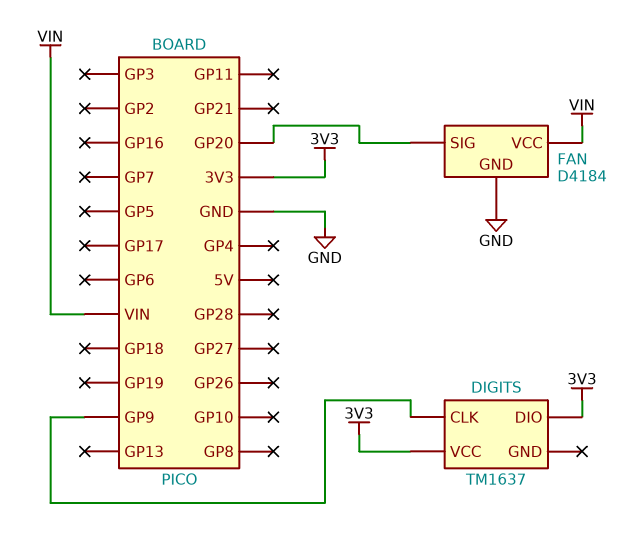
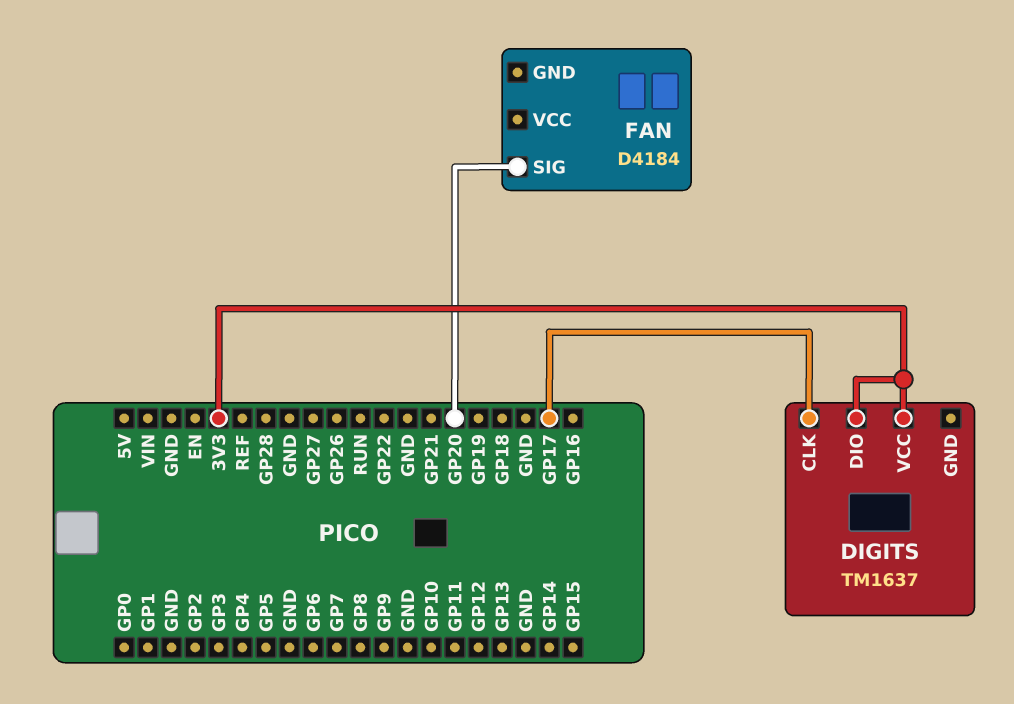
DIGITS pin CLK: GP9 -> GP17
FAN pin GND: GND -> none
FAN pin VCC: VIN -> none

